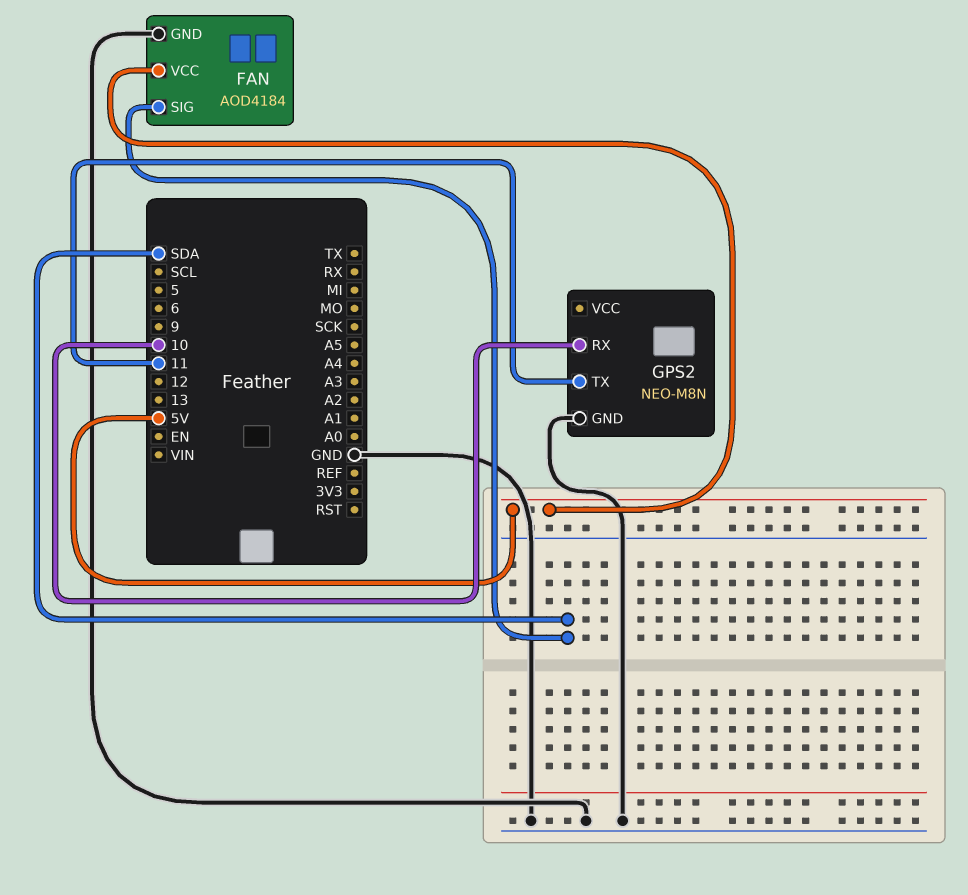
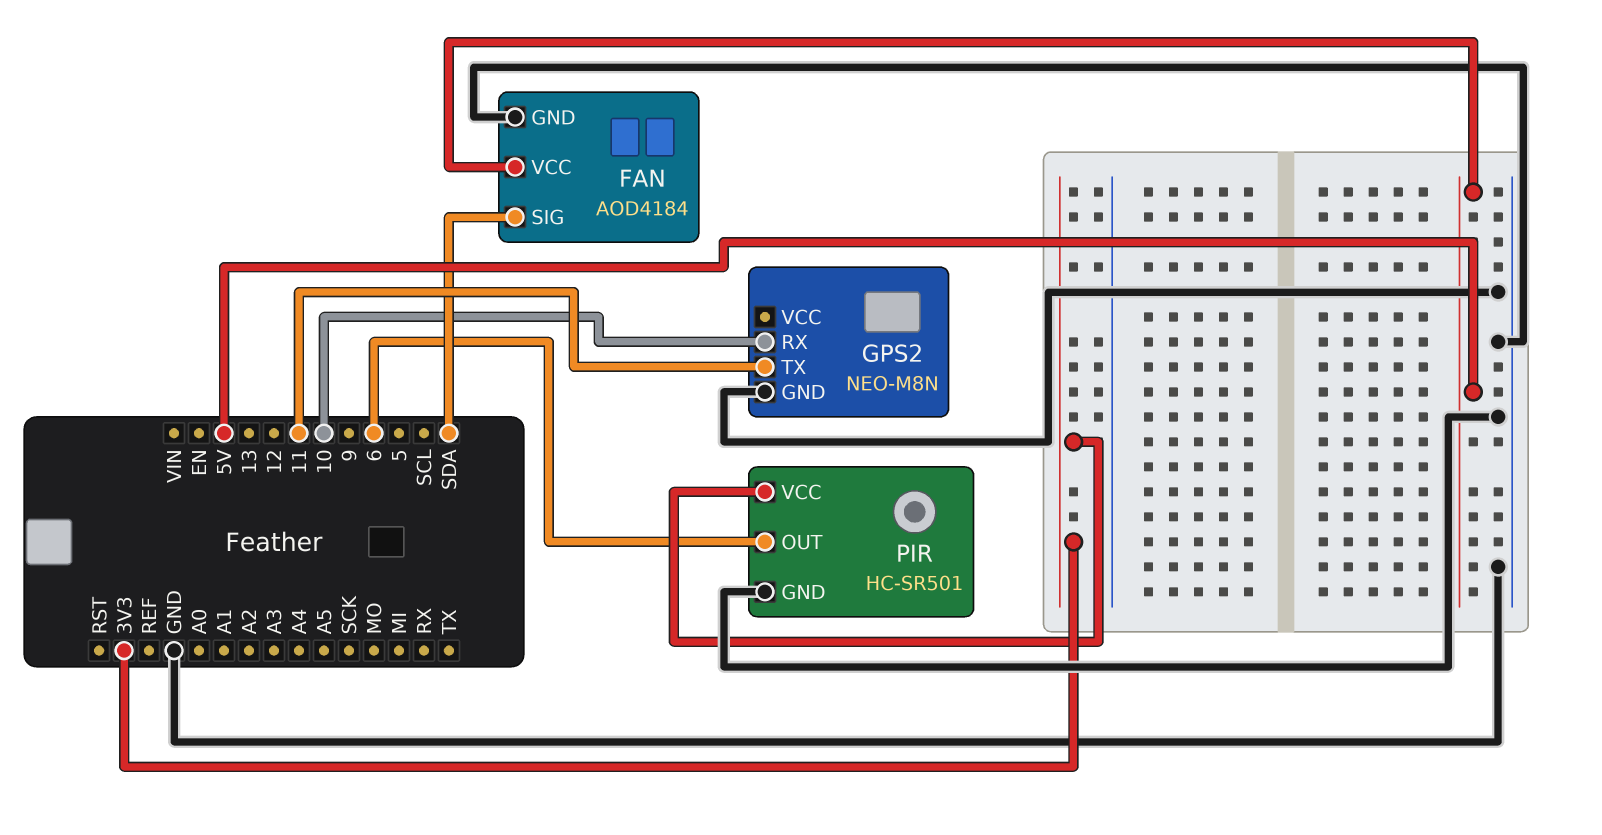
PIR: none -> HC-SR501
PIR pin GND: none -> GND
PIR pin OUT: none -> 6
PIR pin VCC: none -> 3V3

